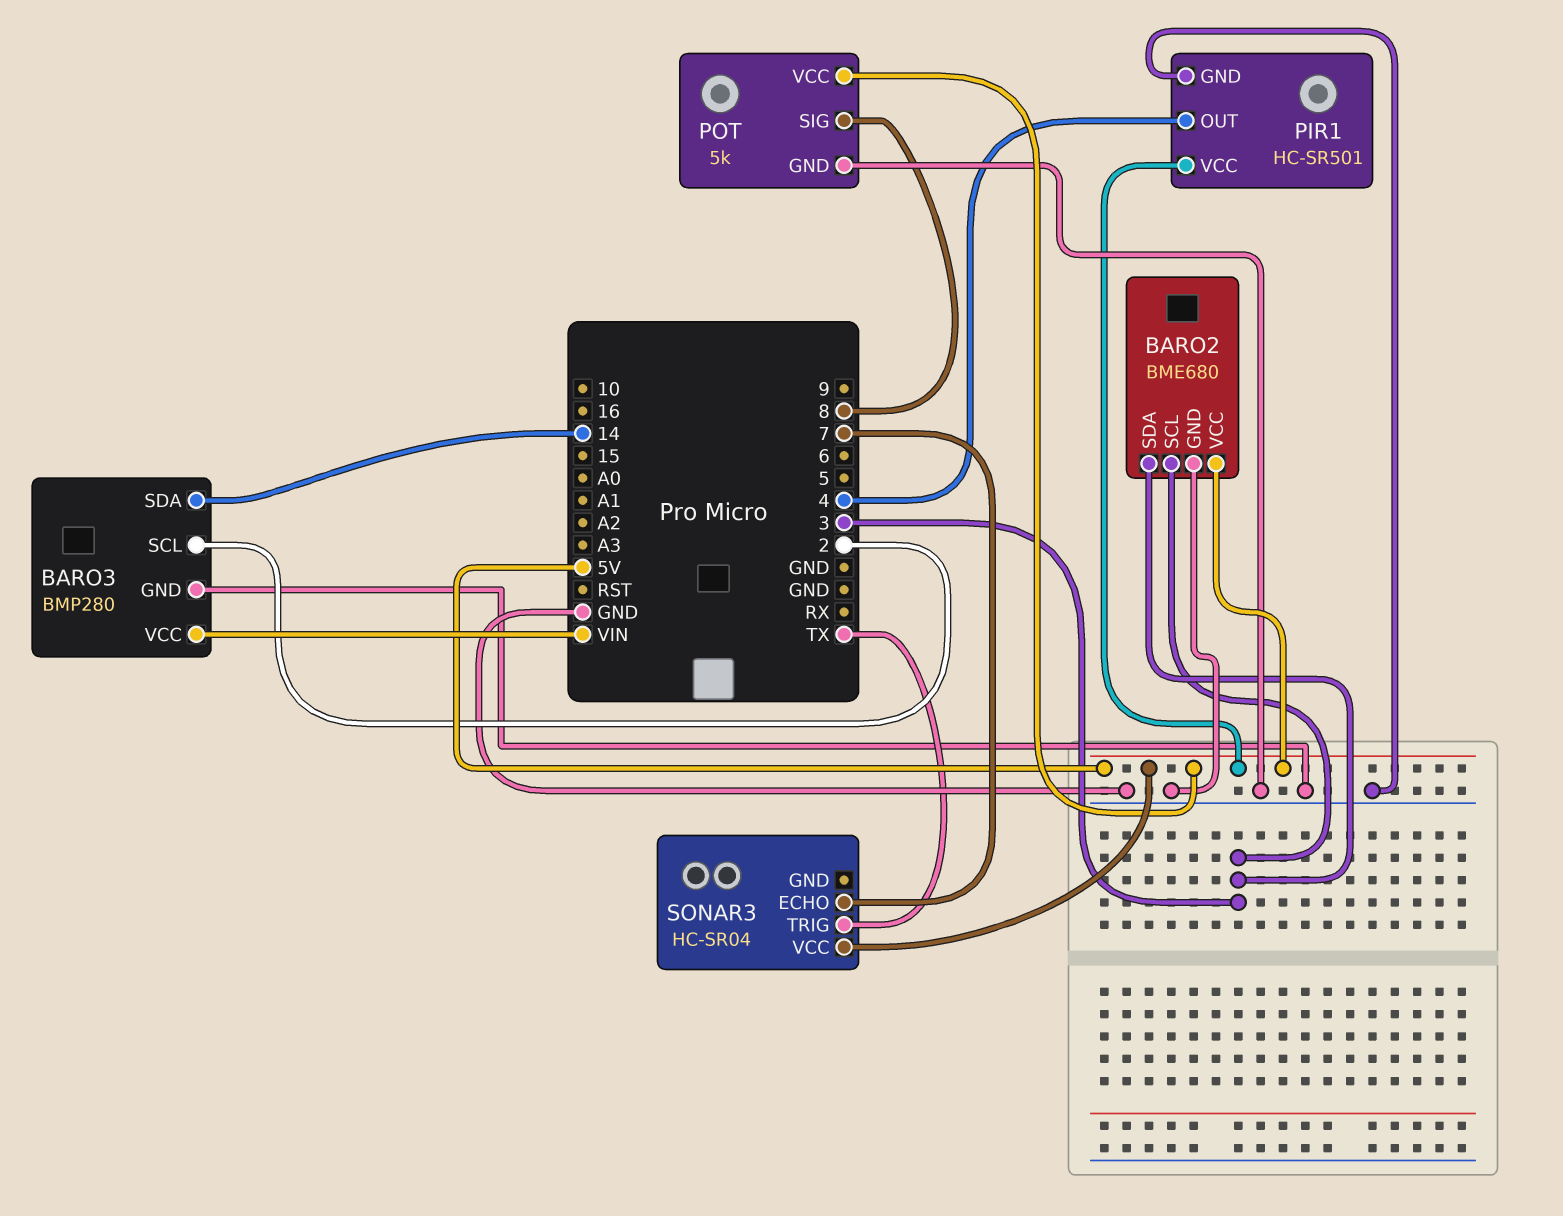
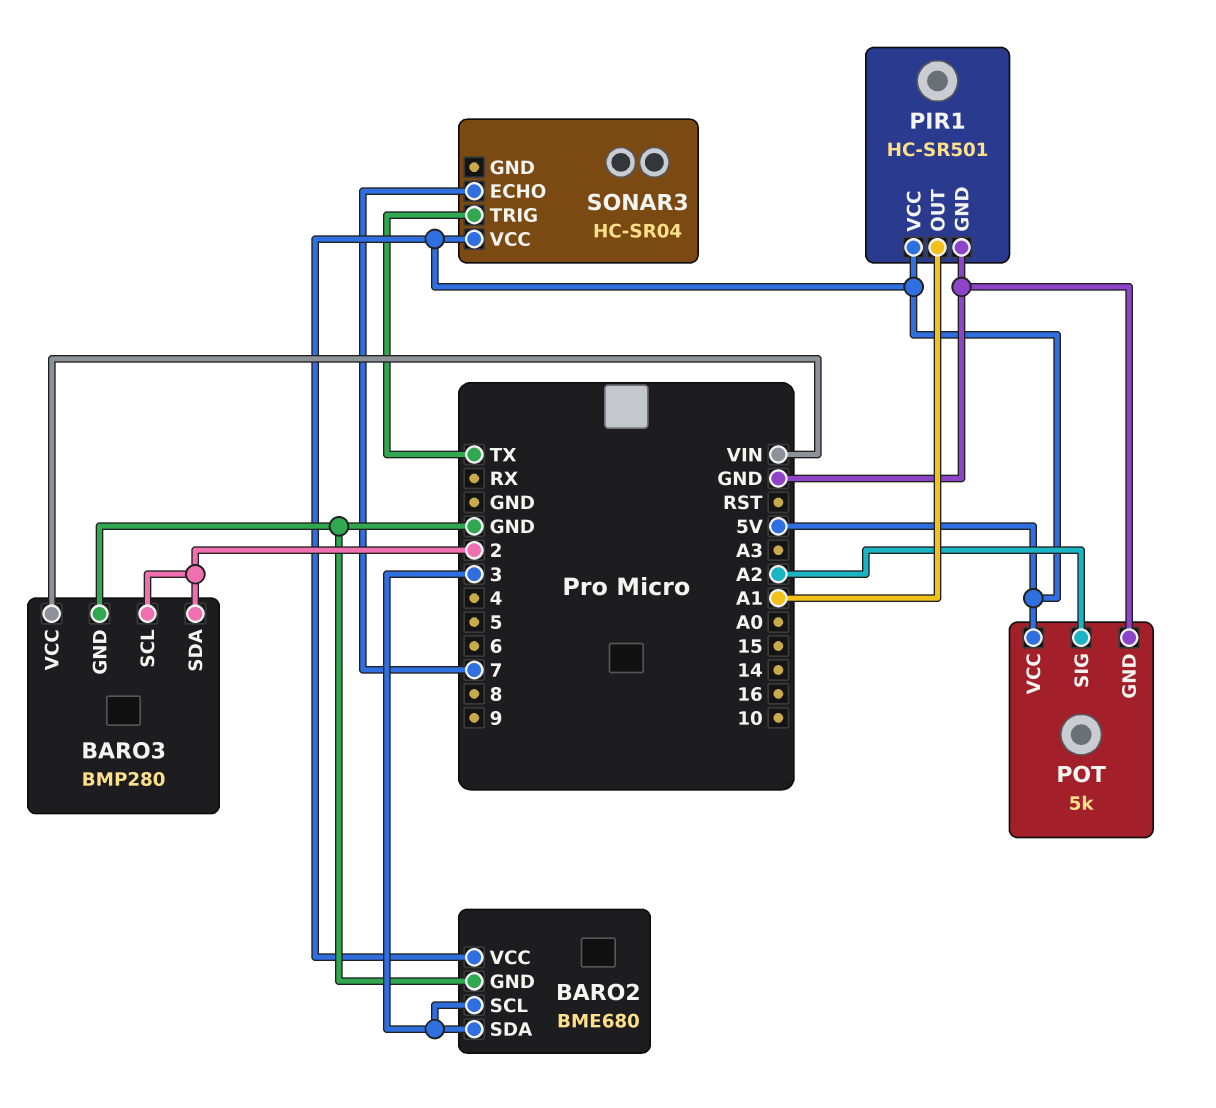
BARO3 pin SDA: 14 -> 2
PIR1 pin OUT: 4 -> A1
POT pin SIG: 8 -> A2

